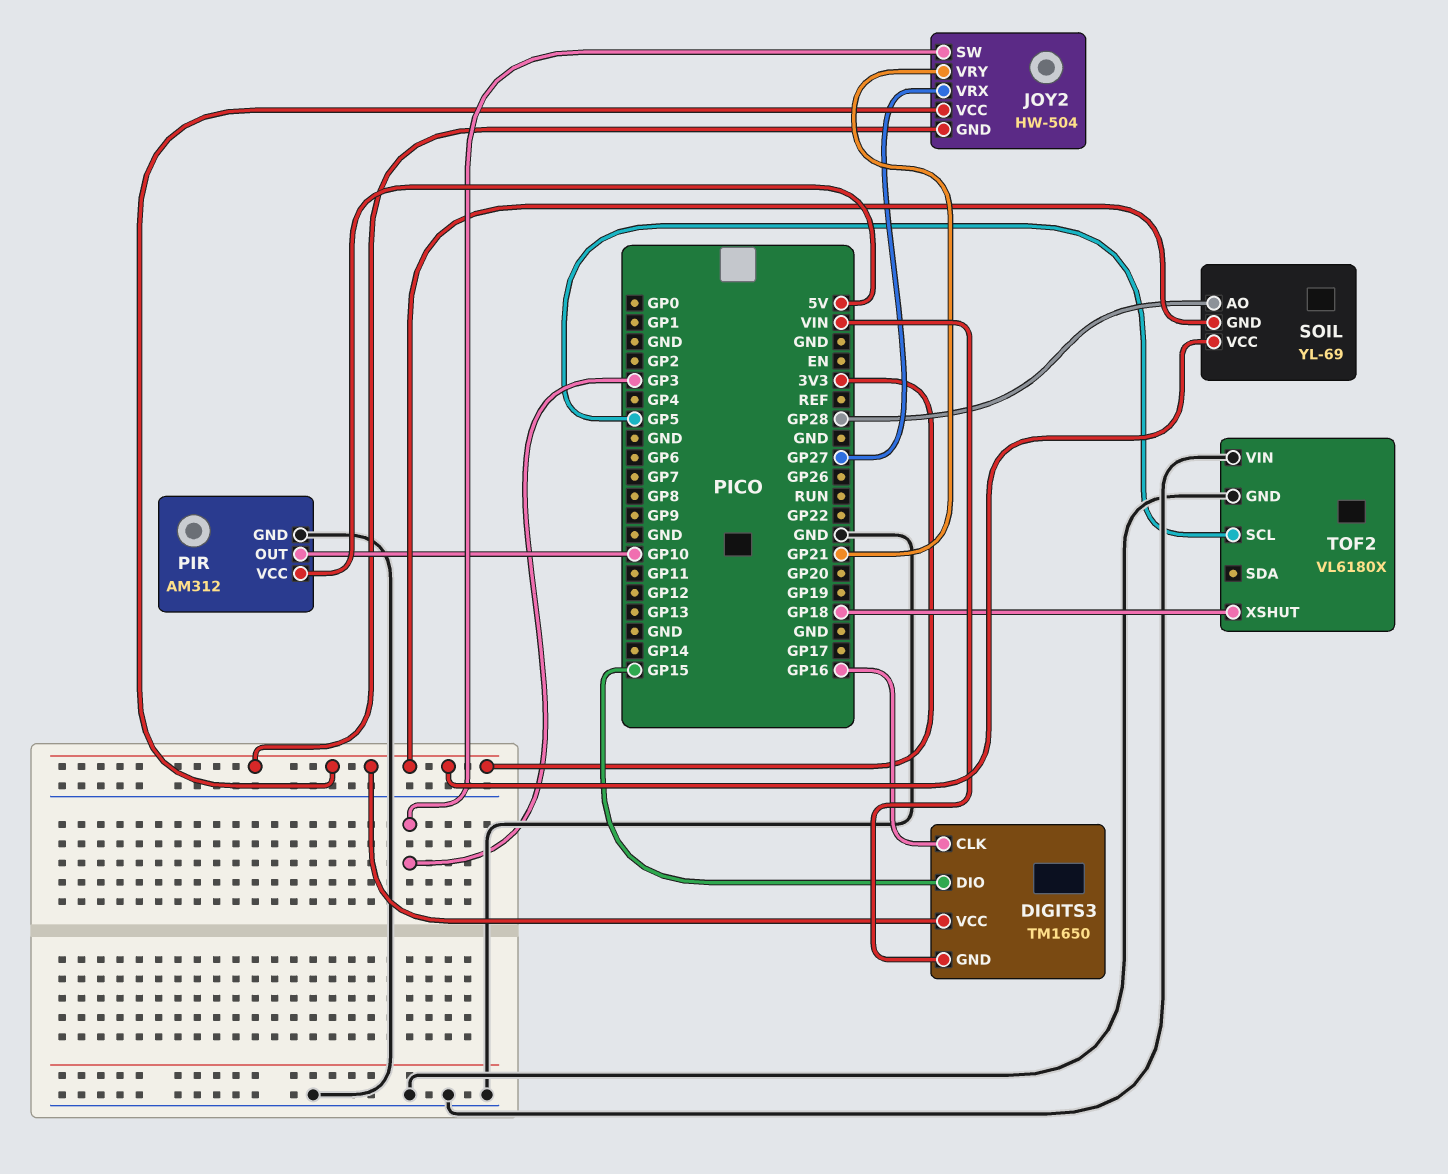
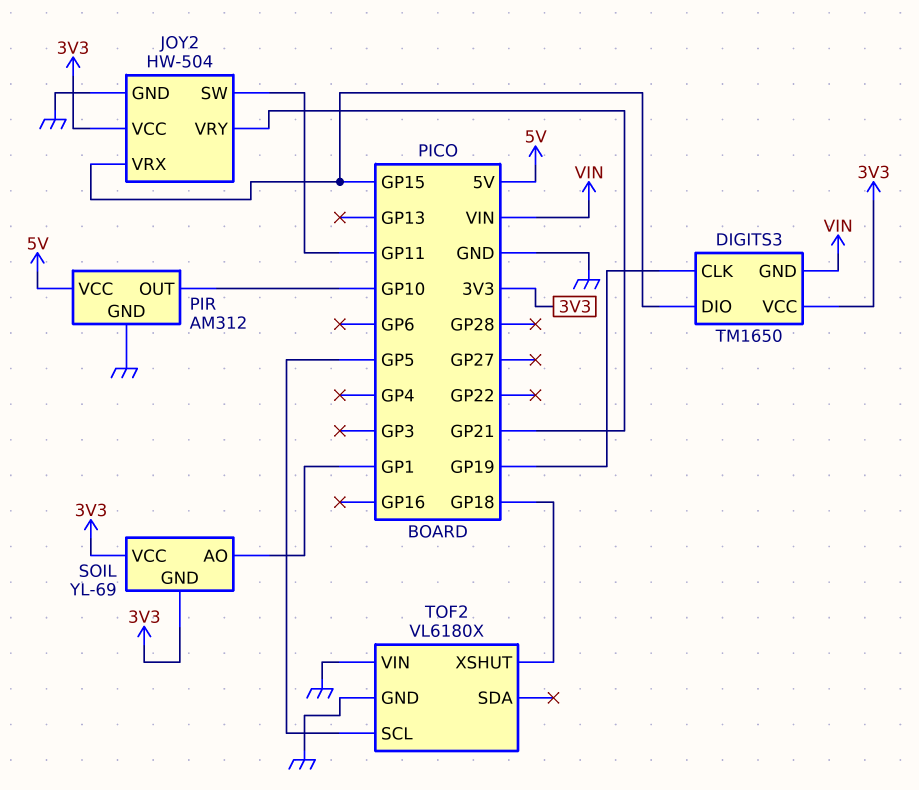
DIGITS3 pin CLK: GP16 -> GP19
JOY2 pin GND: 3V3 -> GND
JOY2 pin SW: GP3 -> GP11
JOY2 pin VRX: GP27 -> GP15
SOIL pin AO: GP28 -> GP1

